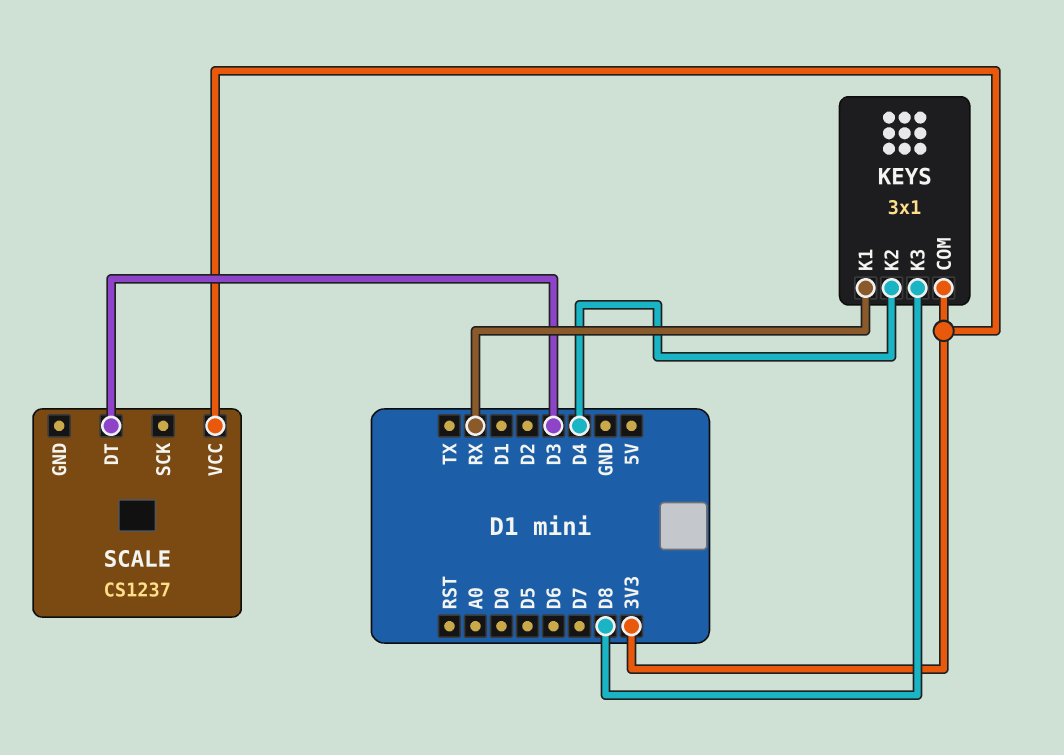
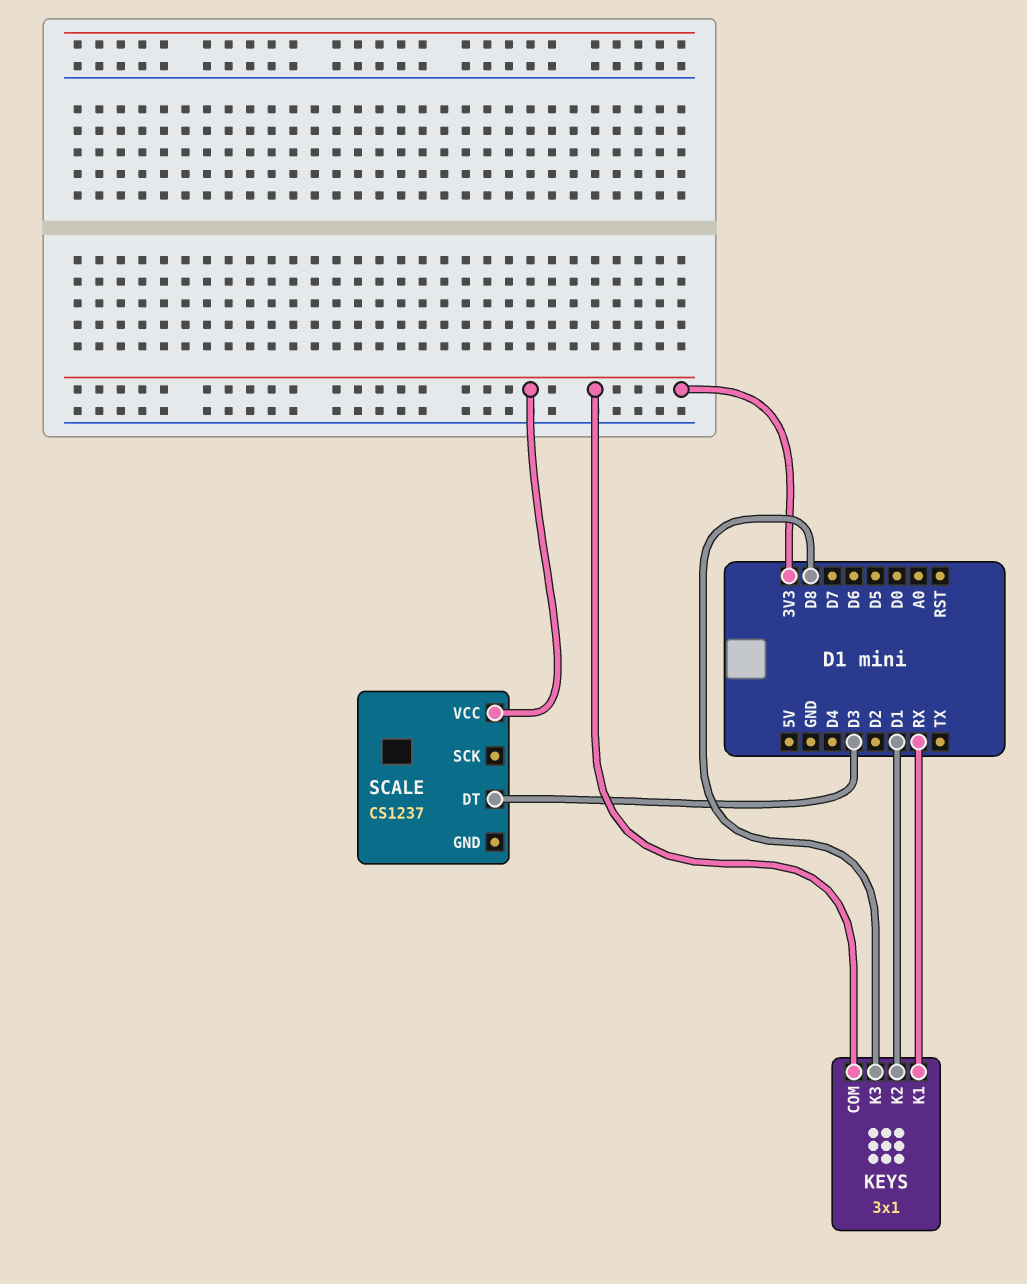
KEYS pin K2: D4 -> D1

